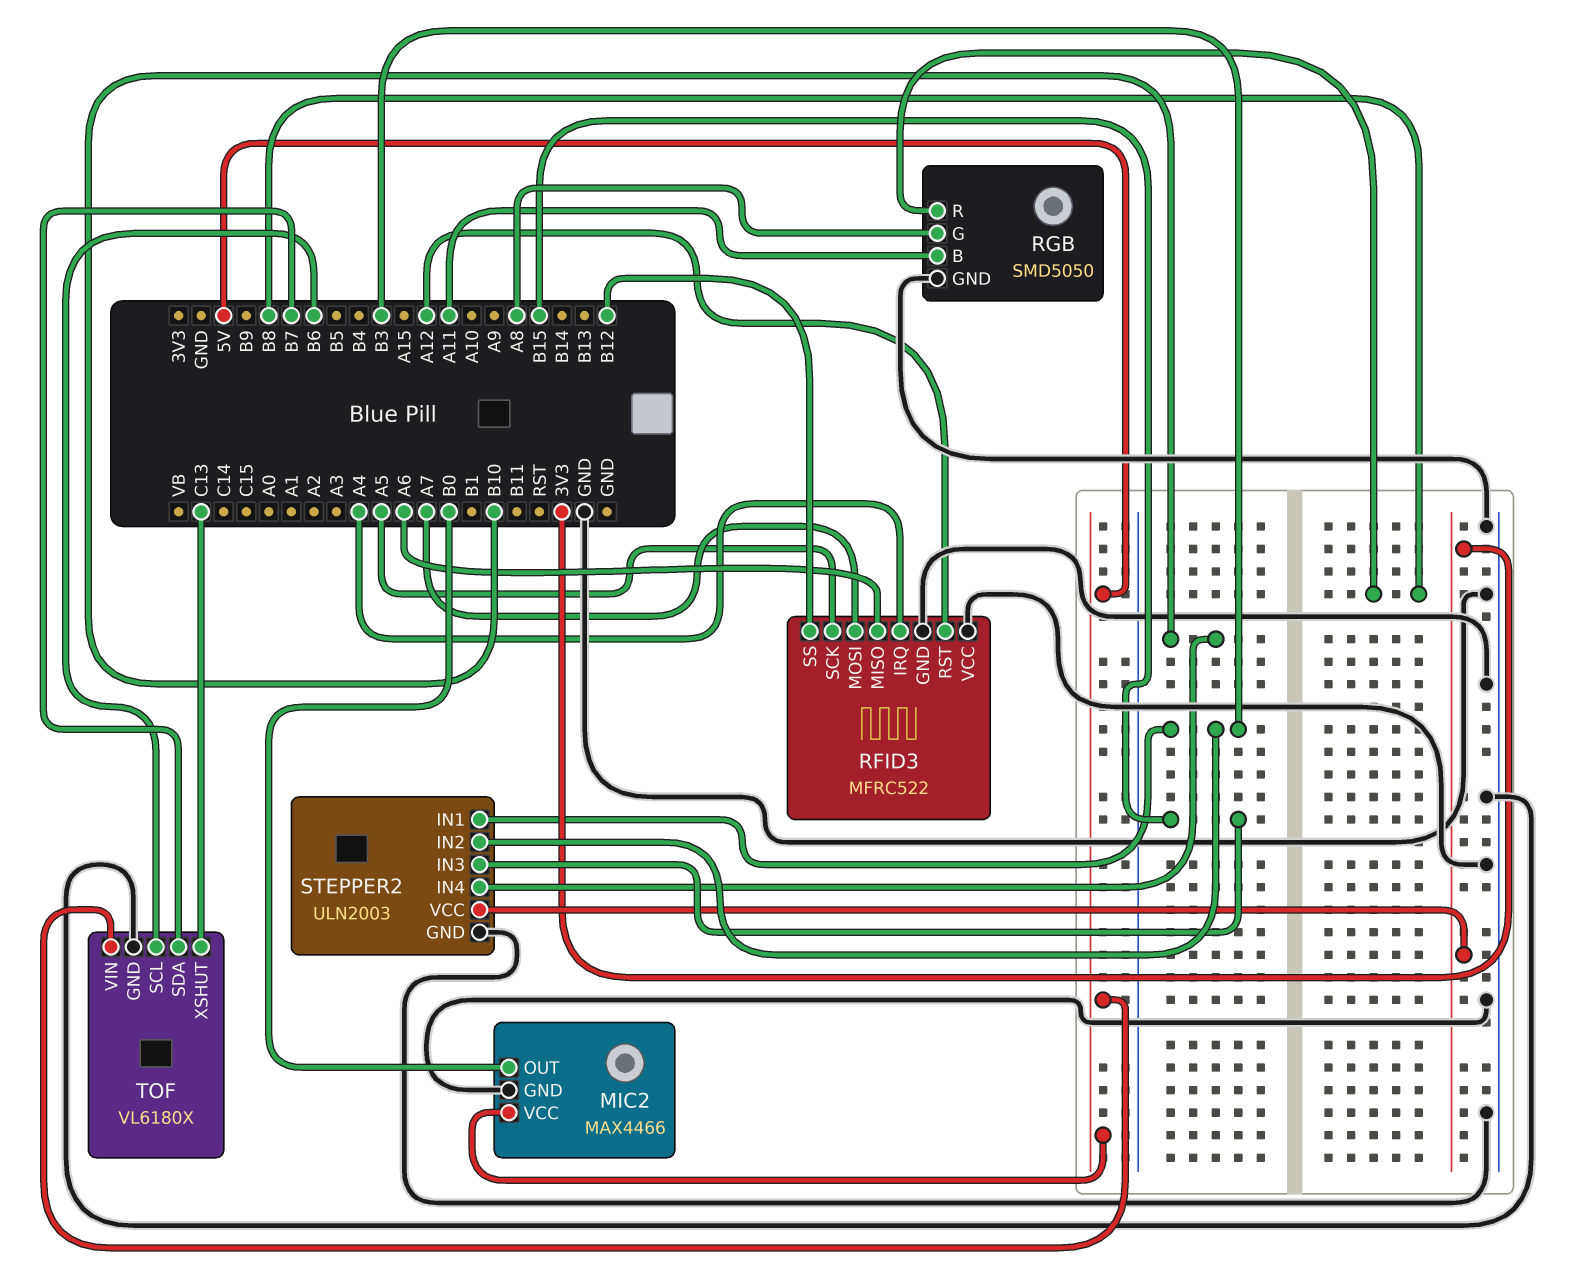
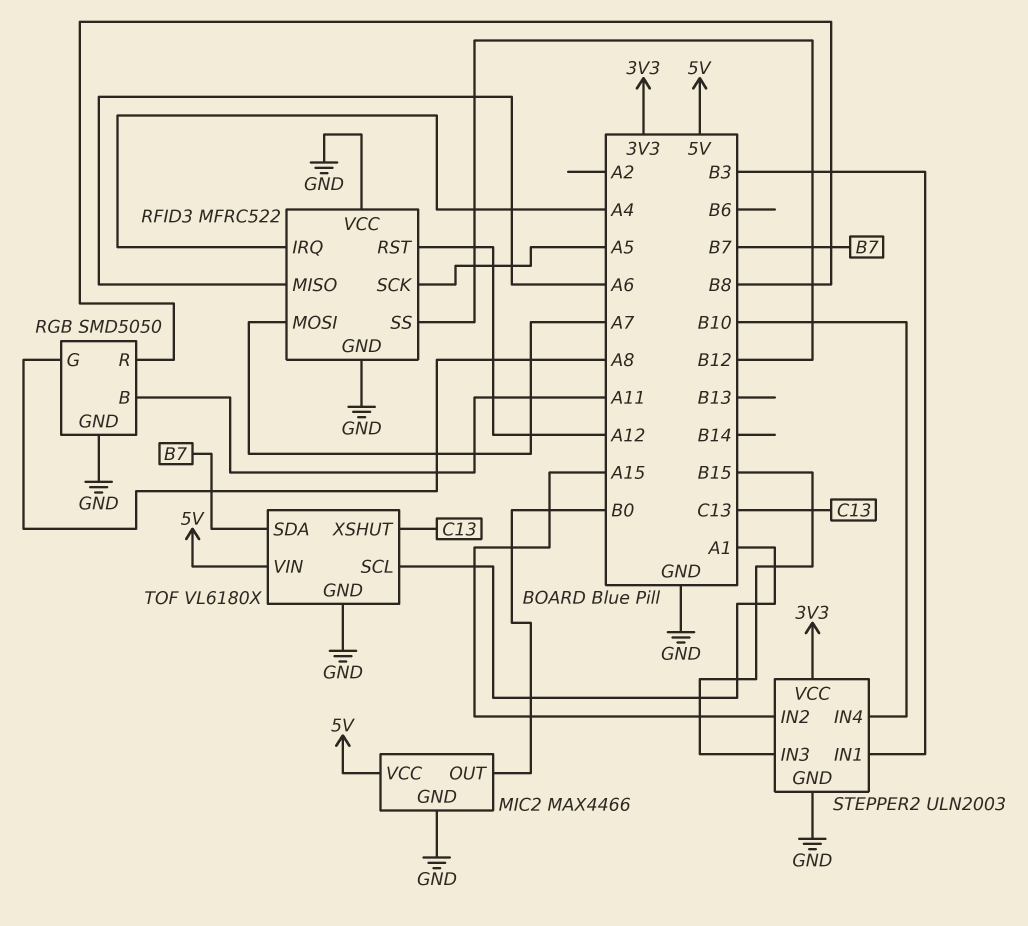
STEPPER2 pin IN2: B3 -> A15
TOF pin SCL: B6 -> A1

